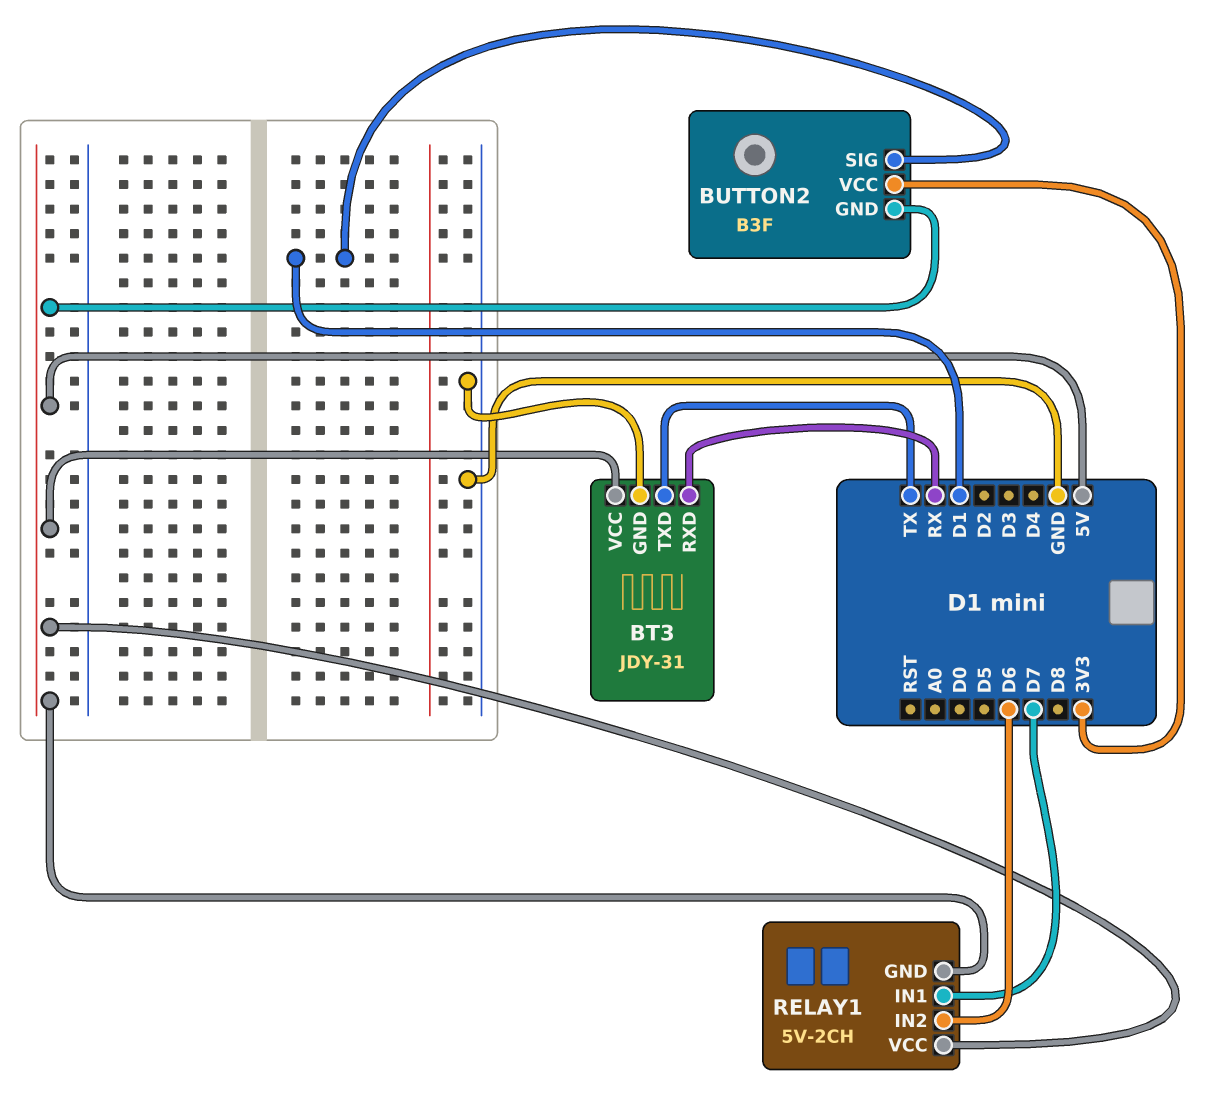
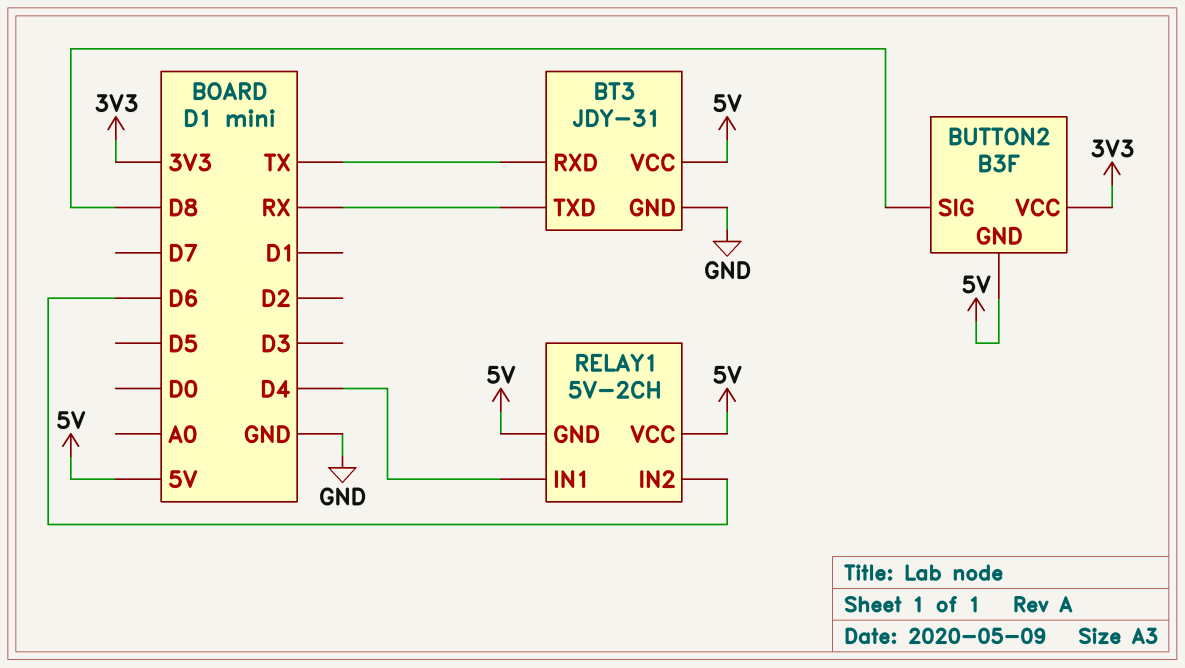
BT3 pin RXD: RX -> TX
BT3 pin TXD: TX -> RX
BUTTON2 pin SIG: D1 -> D8
RELAY1 pin IN1: D7 -> D4

